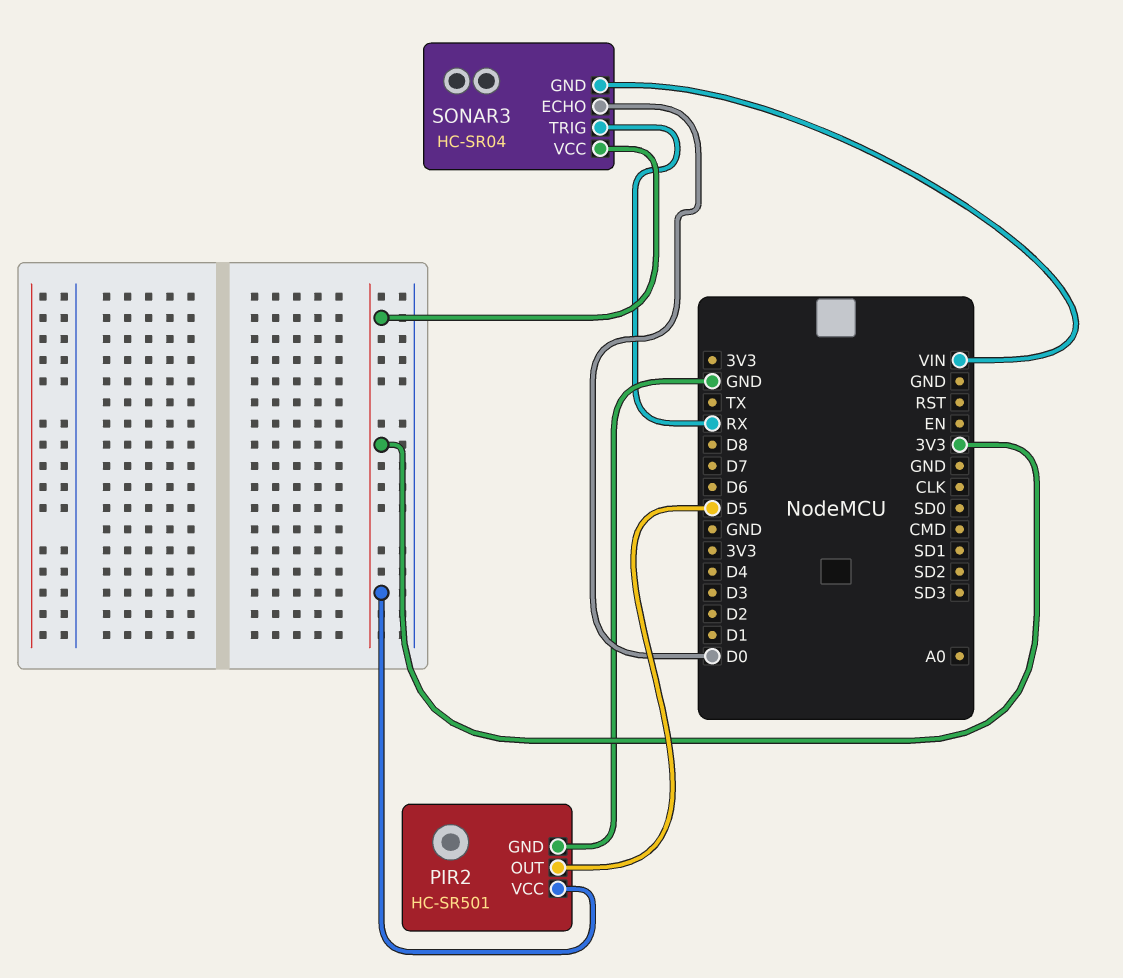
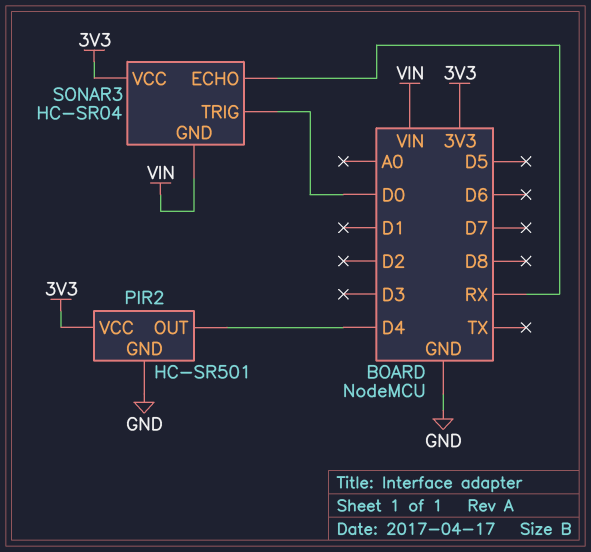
PIR2 pin OUT: D5 -> D4
SONAR3 pin ECHO: D0 -> RX
SONAR3 pin TRIG: RX -> D0

